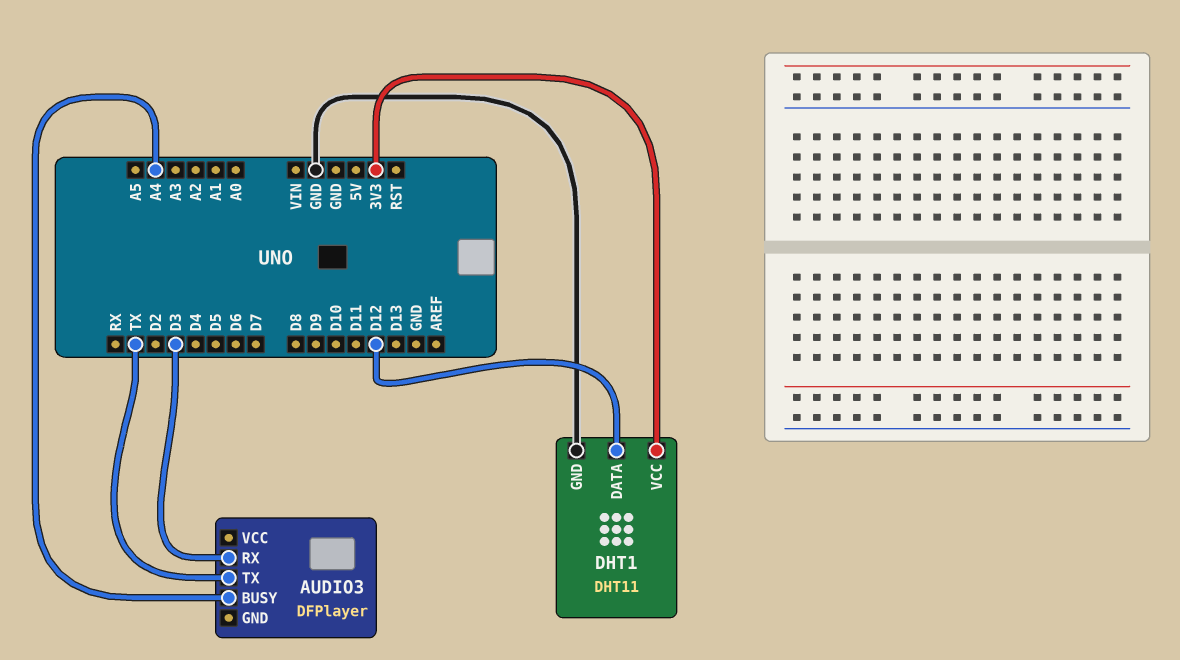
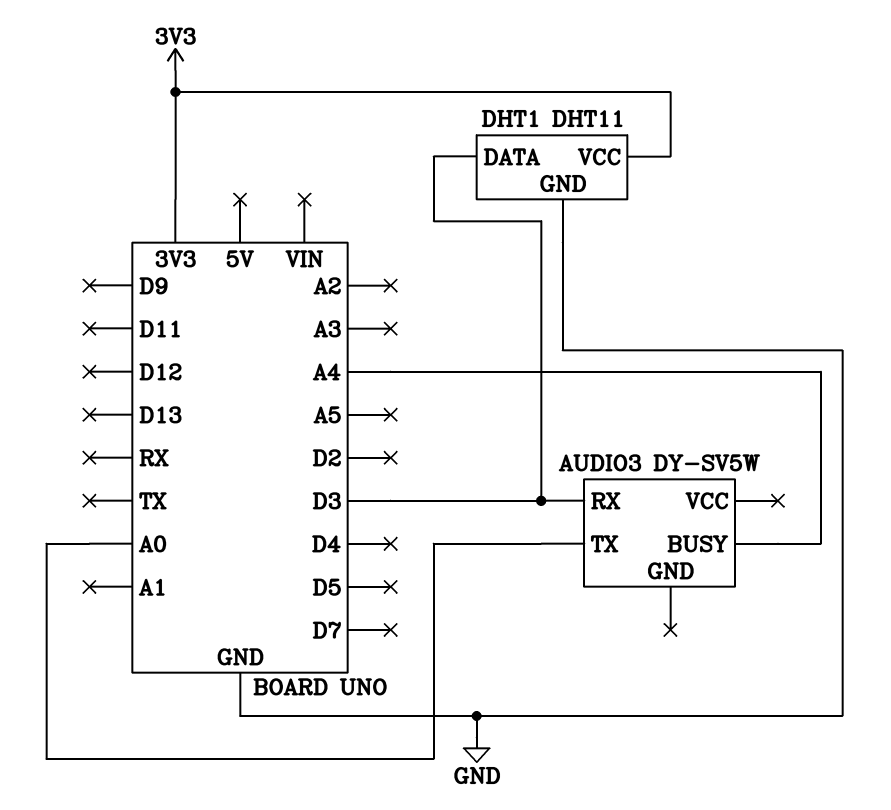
AUDIO3: DFPlayer -> DY-SV5W
AUDIO3 pin TX: TX -> A0
DHT1 pin DATA: D12 -> D3

